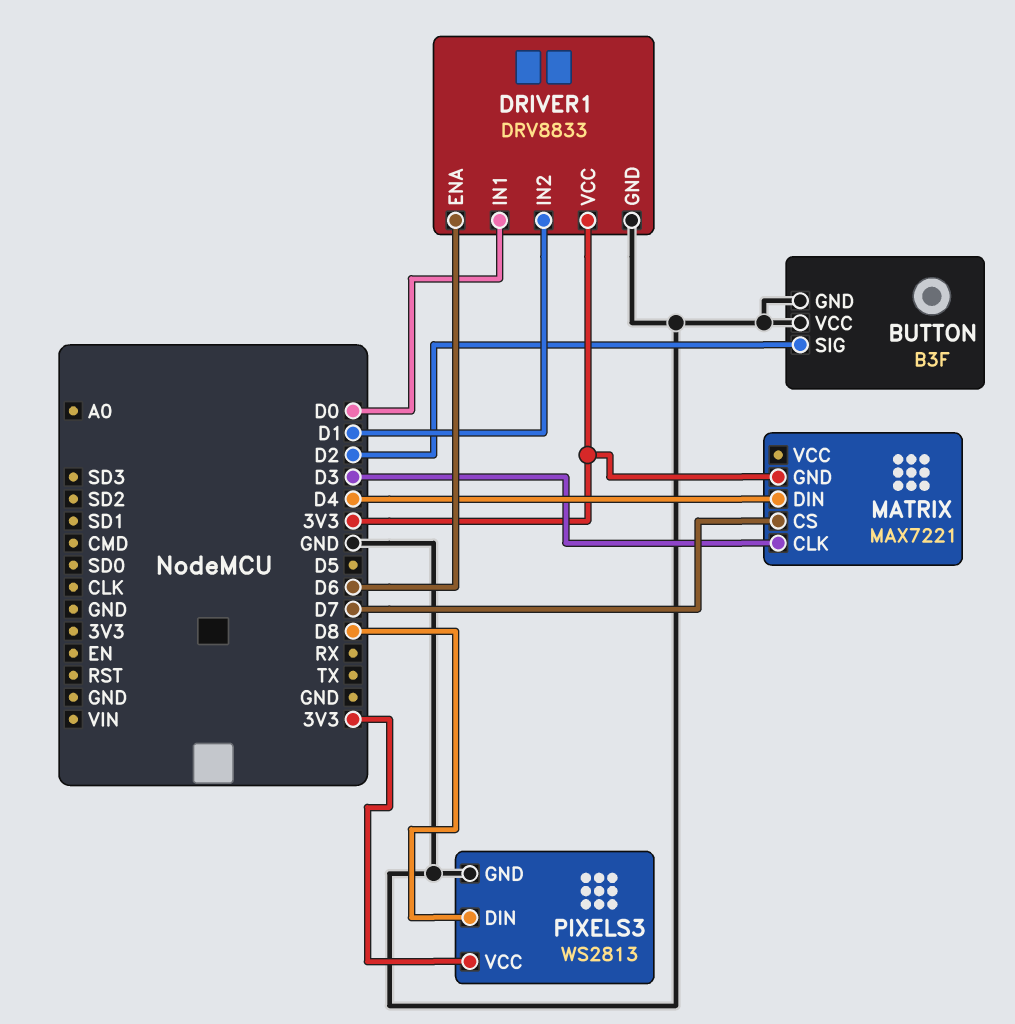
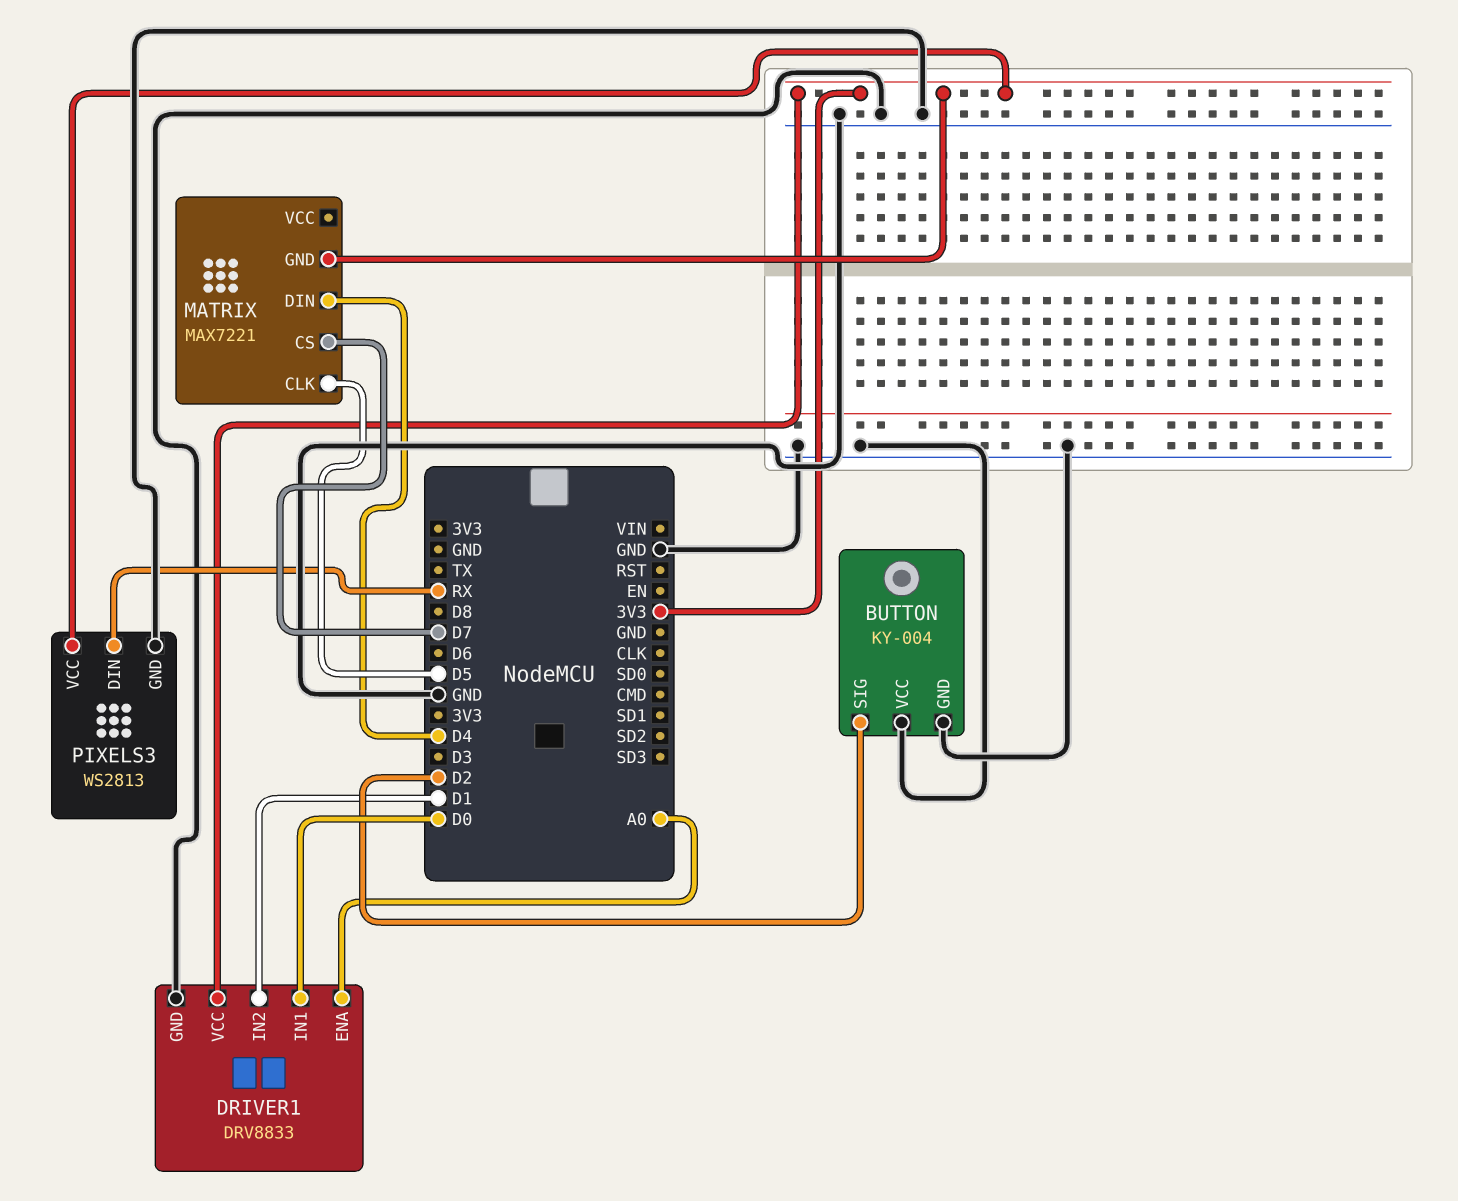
BUTTON: B3F -> KY-004
DRIVER1 pin ENA: D6 -> A0
MATRIX pin CLK: D3 -> D5
PIXELS3 pin DIN: D8 -> RX

